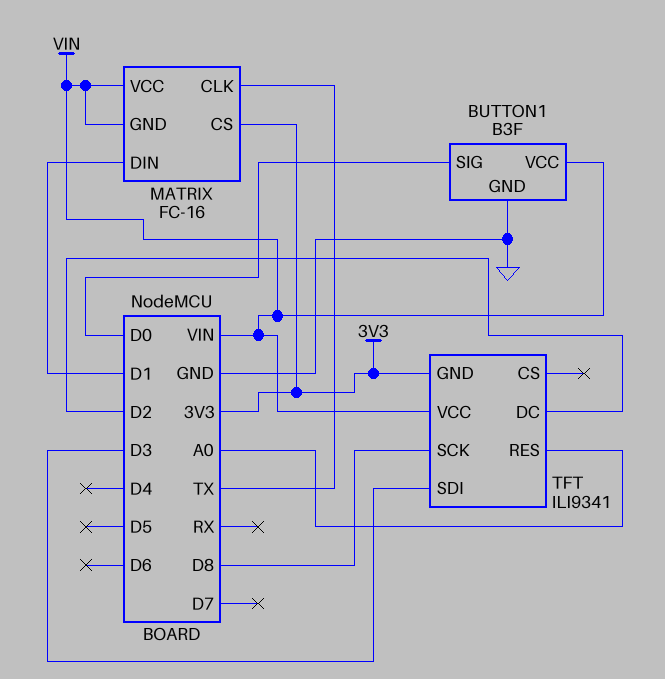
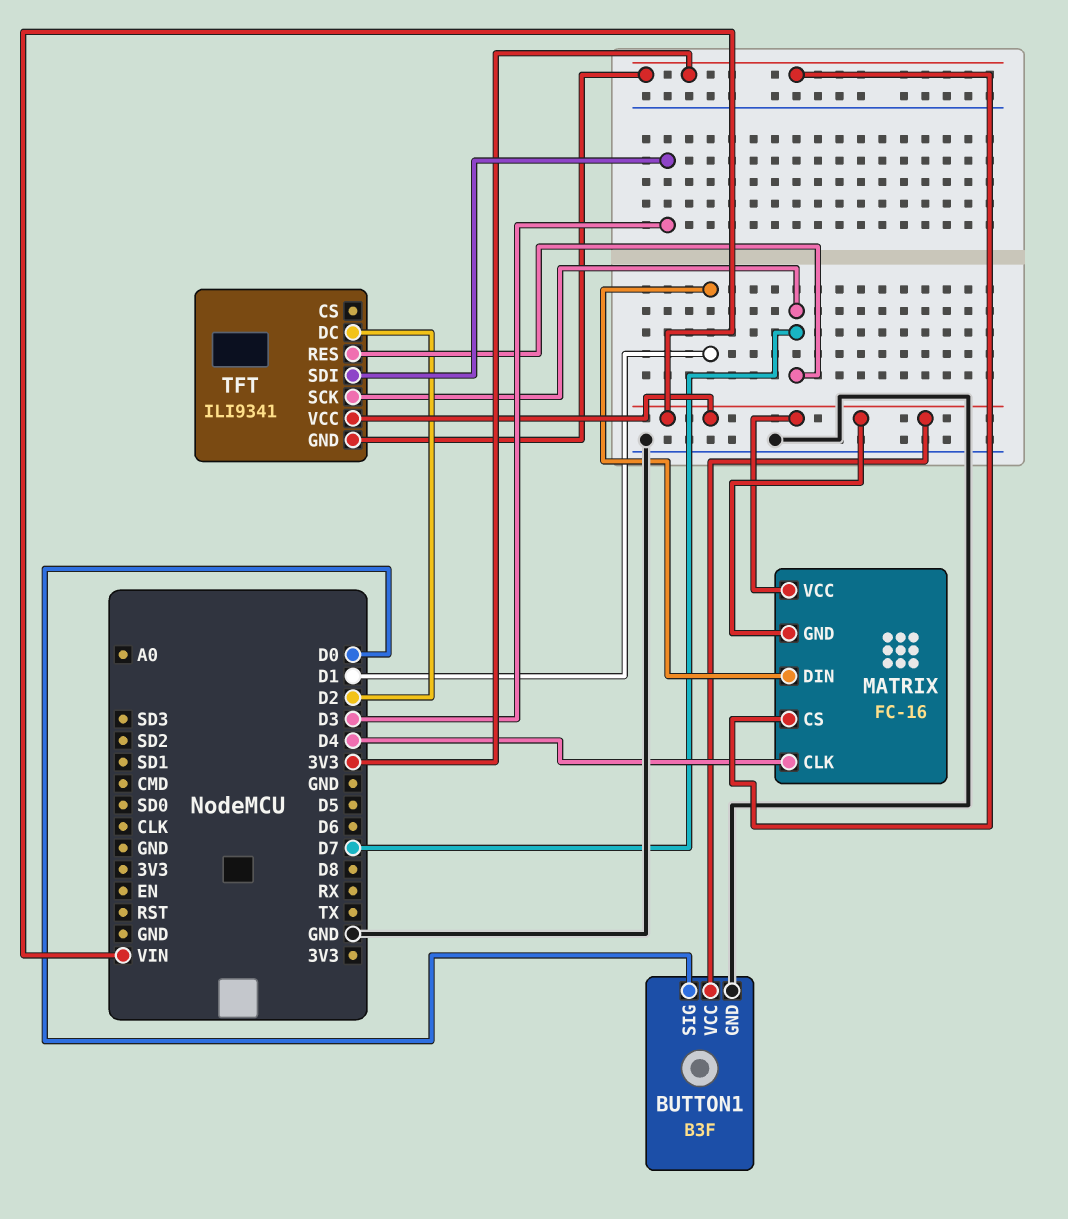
MATRIX pin CLK: TX -> D4
TFT pin RES: A0 -> D7
TFT pin SCK: D8 -> D7

